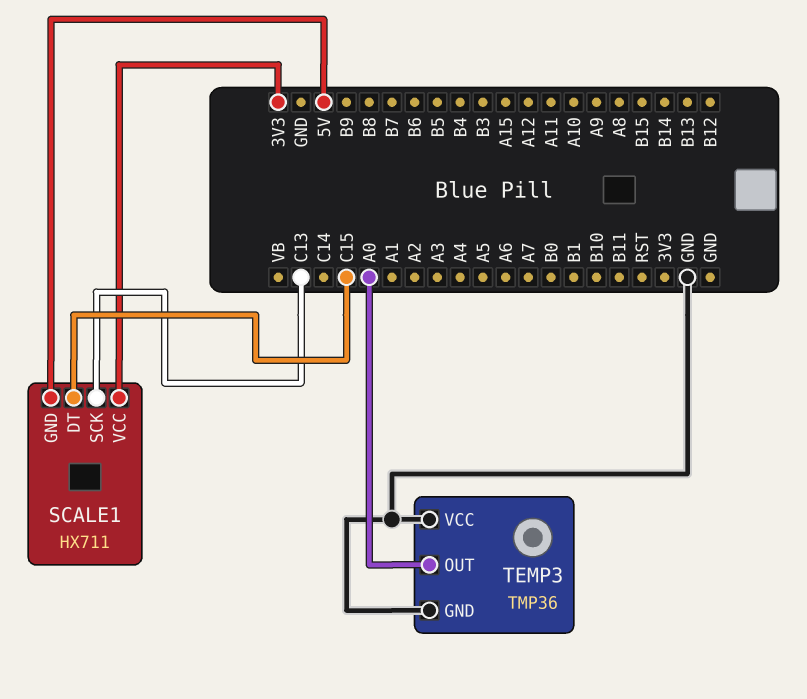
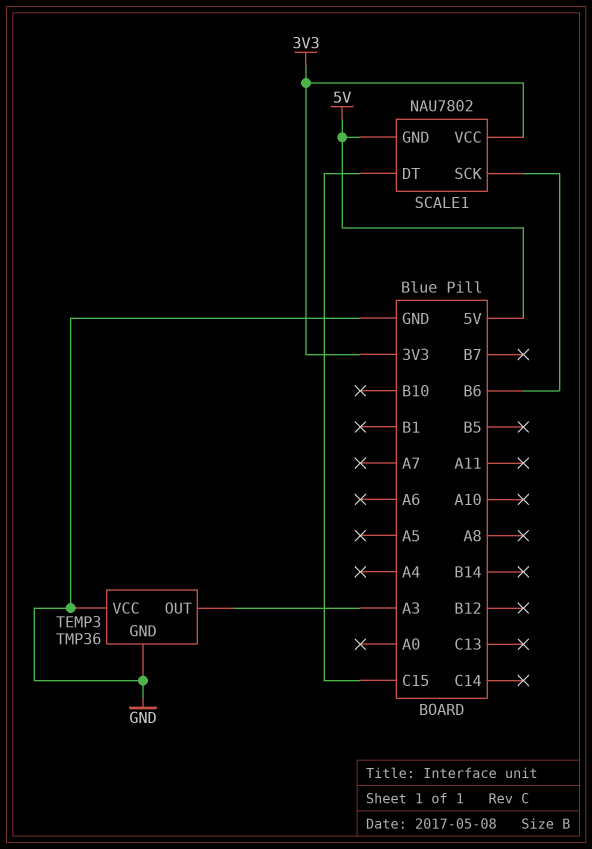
SCALE1: HX711 -> NAU7802
SCALE1 pin SCK: C13 -> B6
TEMP3 pin OUT: A0 -> A3

